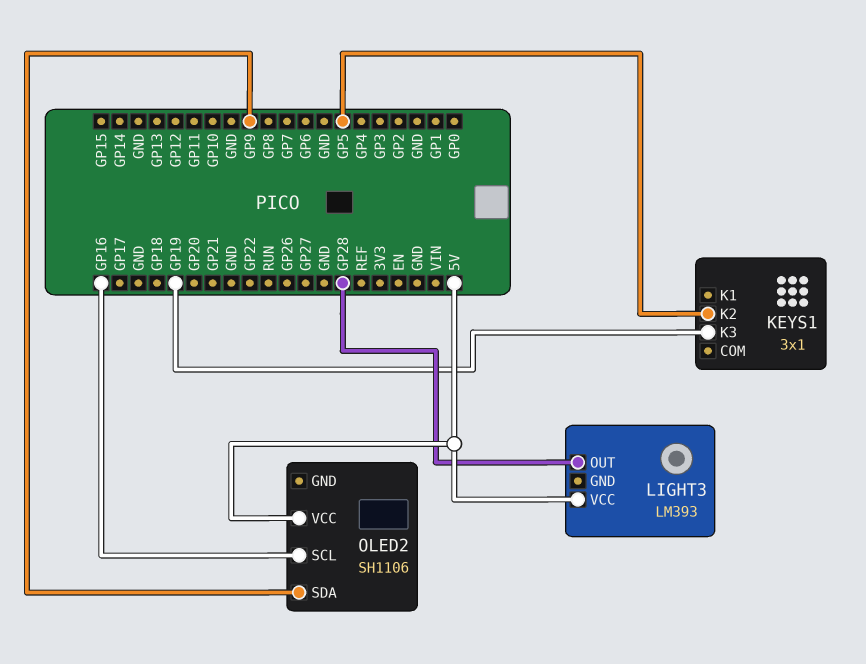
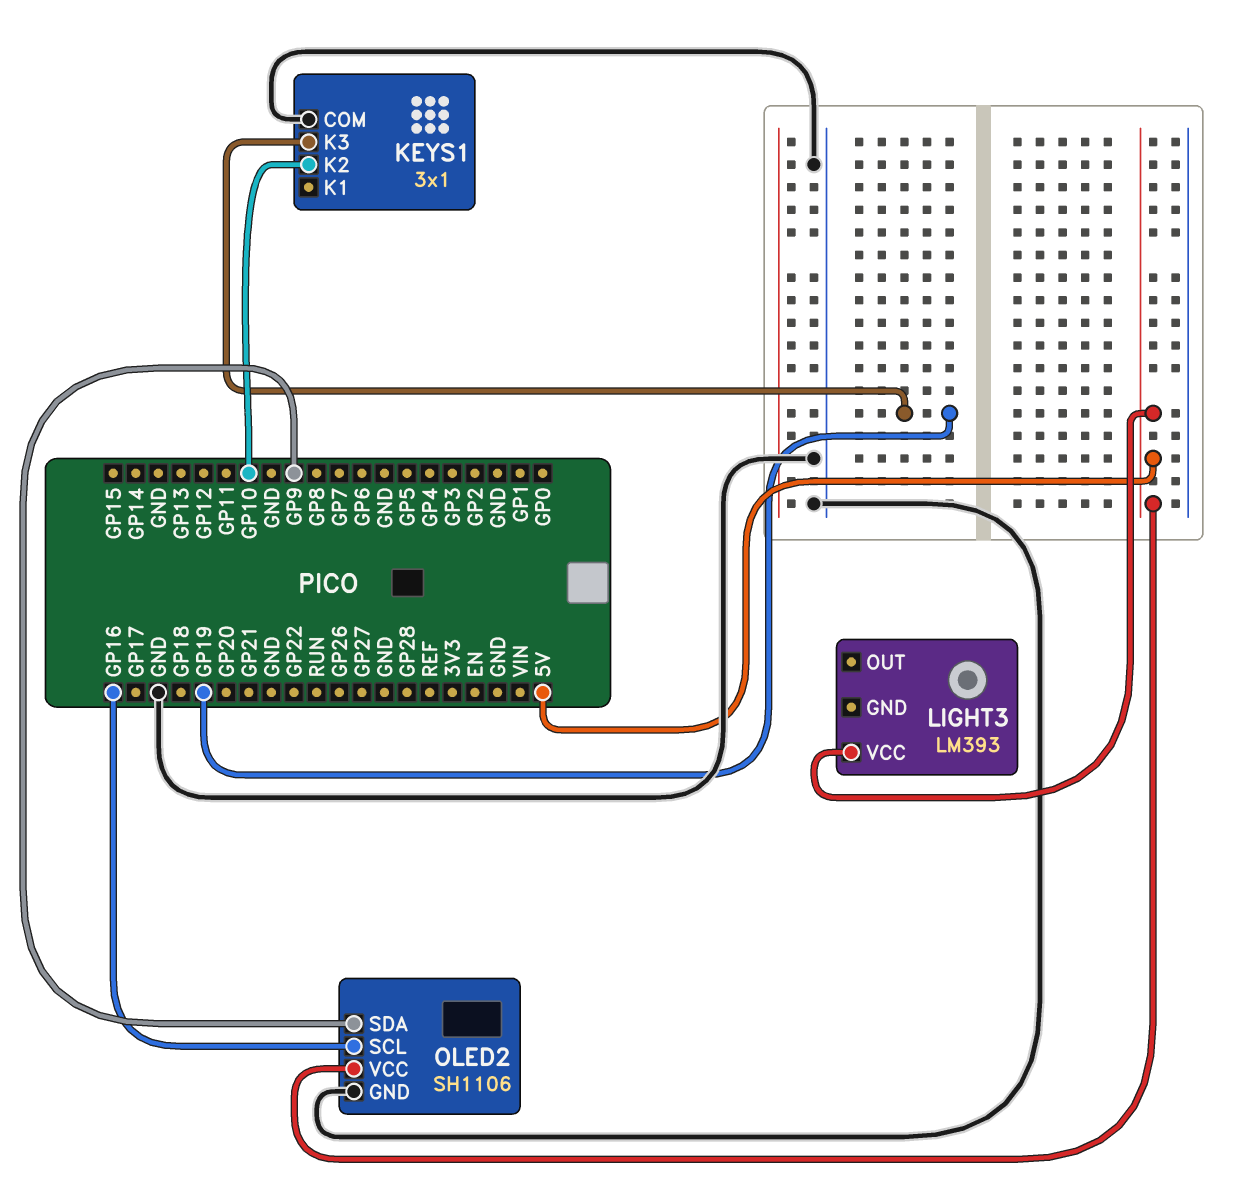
KEYS1 pin COM: none -> GND
KEYS1 pin K2: GP5 -> GP10
LIGHT3 pin OUT: GP28 -> none
OLED2 pin GND: none -> GND

